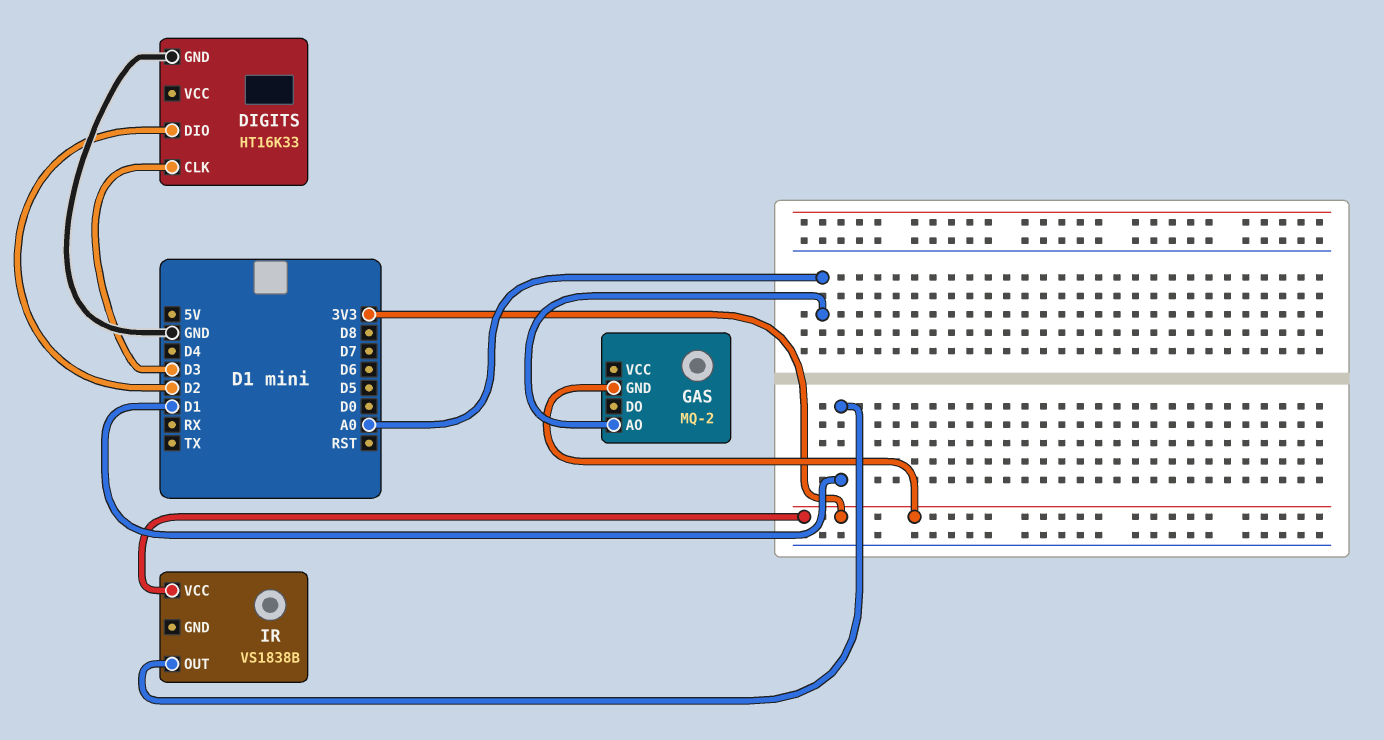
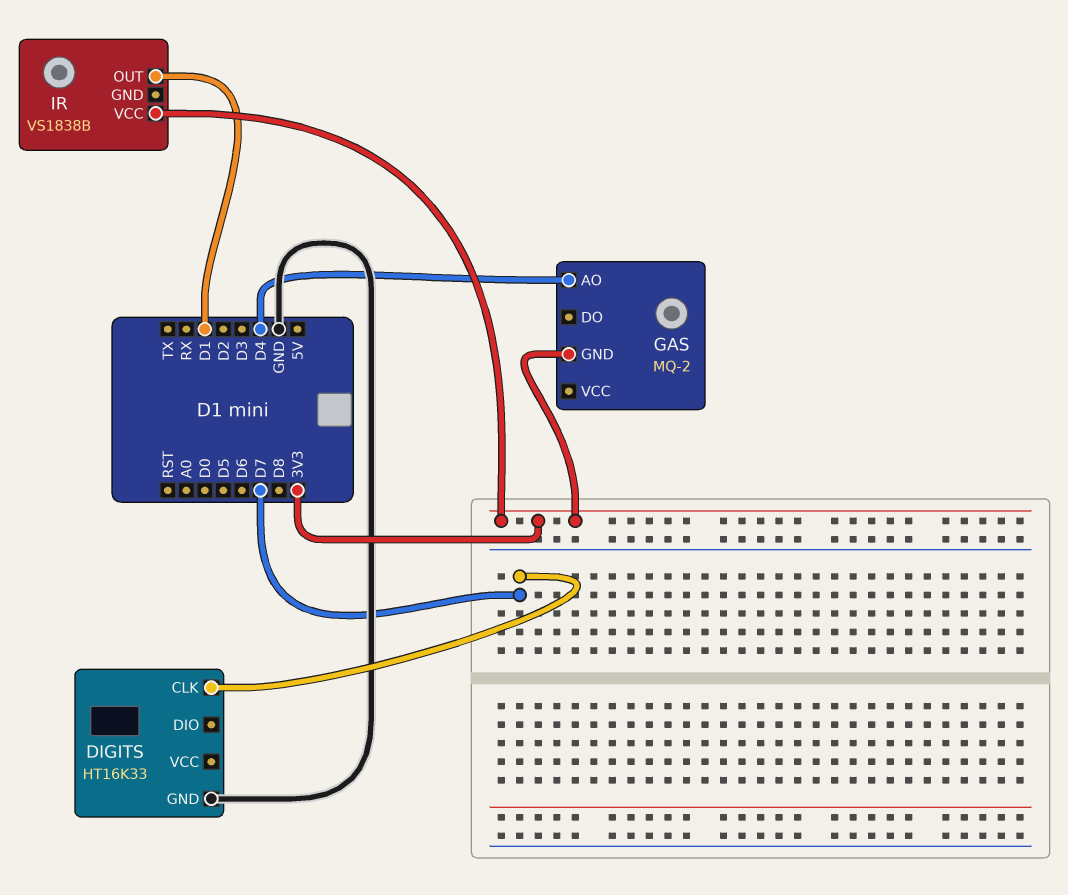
DIGITS pin CLK: D3 -> D7
DIGITS pin DIO: D2 -> none
GAS pin AO: A0 -> D4

